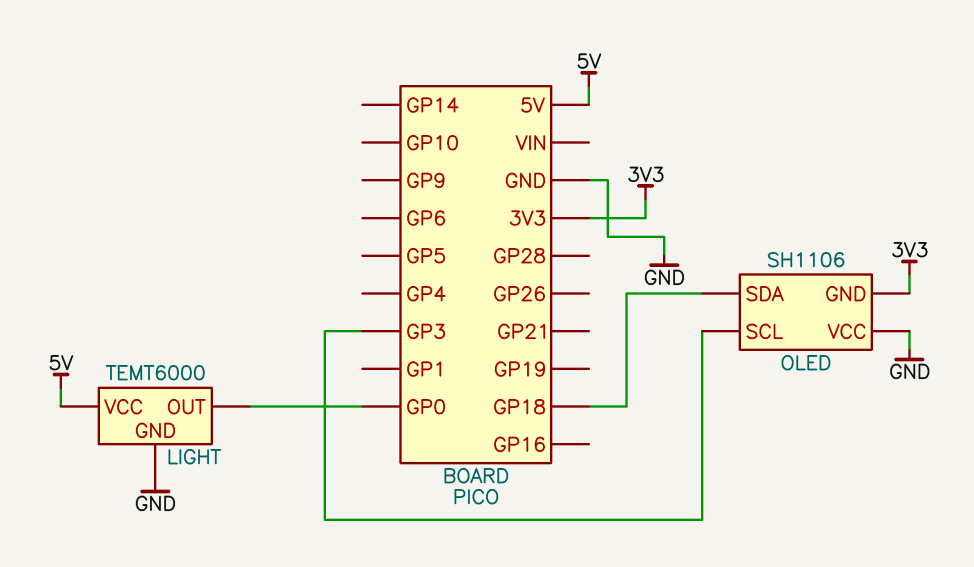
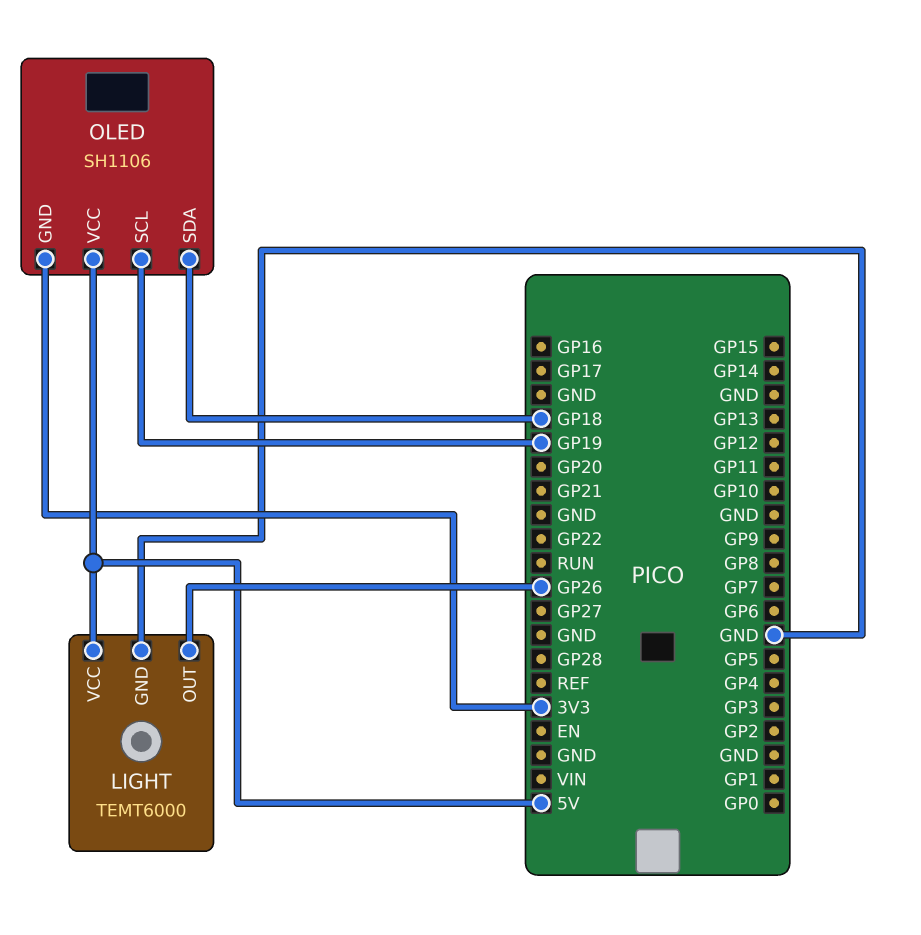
LIGHT pin OUT: GP0 -> GP26
OLED pin SCL: GP3 -> GP19
OLED pin VCC: GND -> 5V

